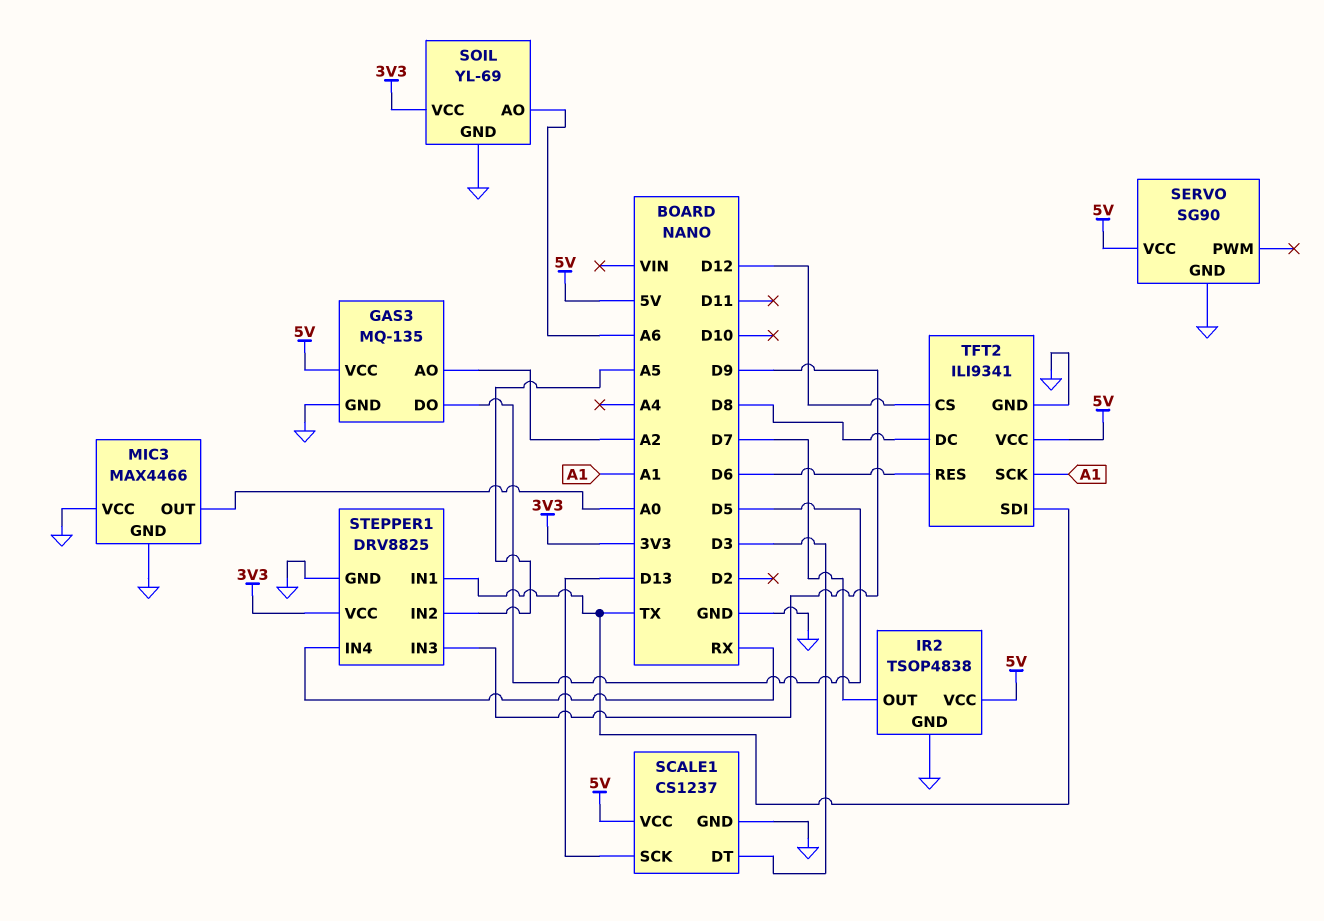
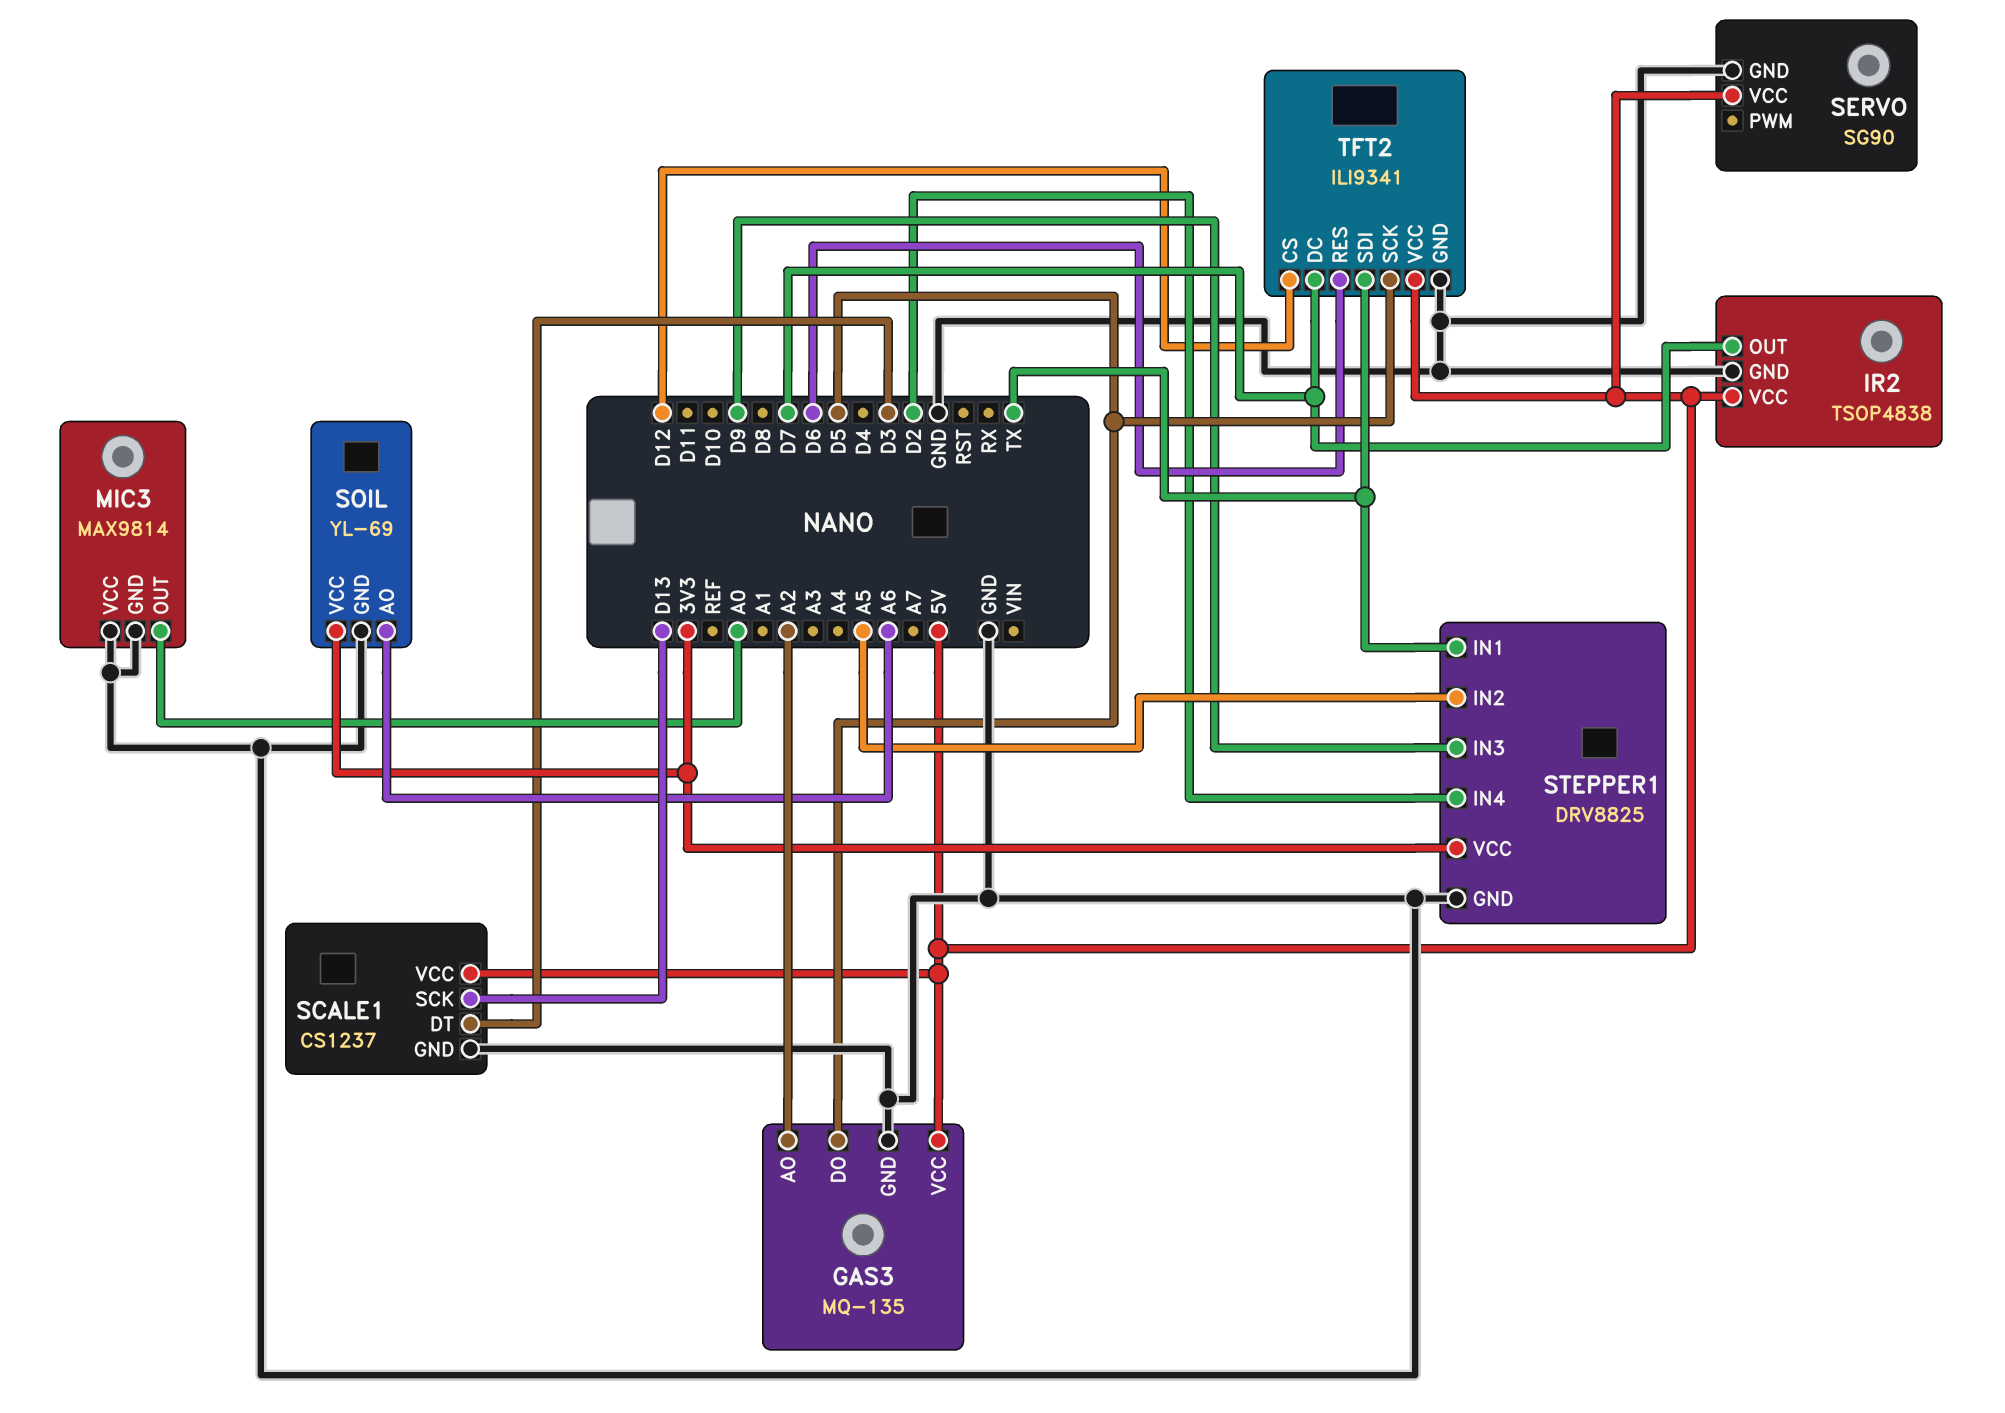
MIC3: MAX4466 -> MAX9814
STEPPER1 pin IN4: RX -> D2
TFT2 pin DC: D8 -> D7
TFT2 pin SCK: A1 -> D5

